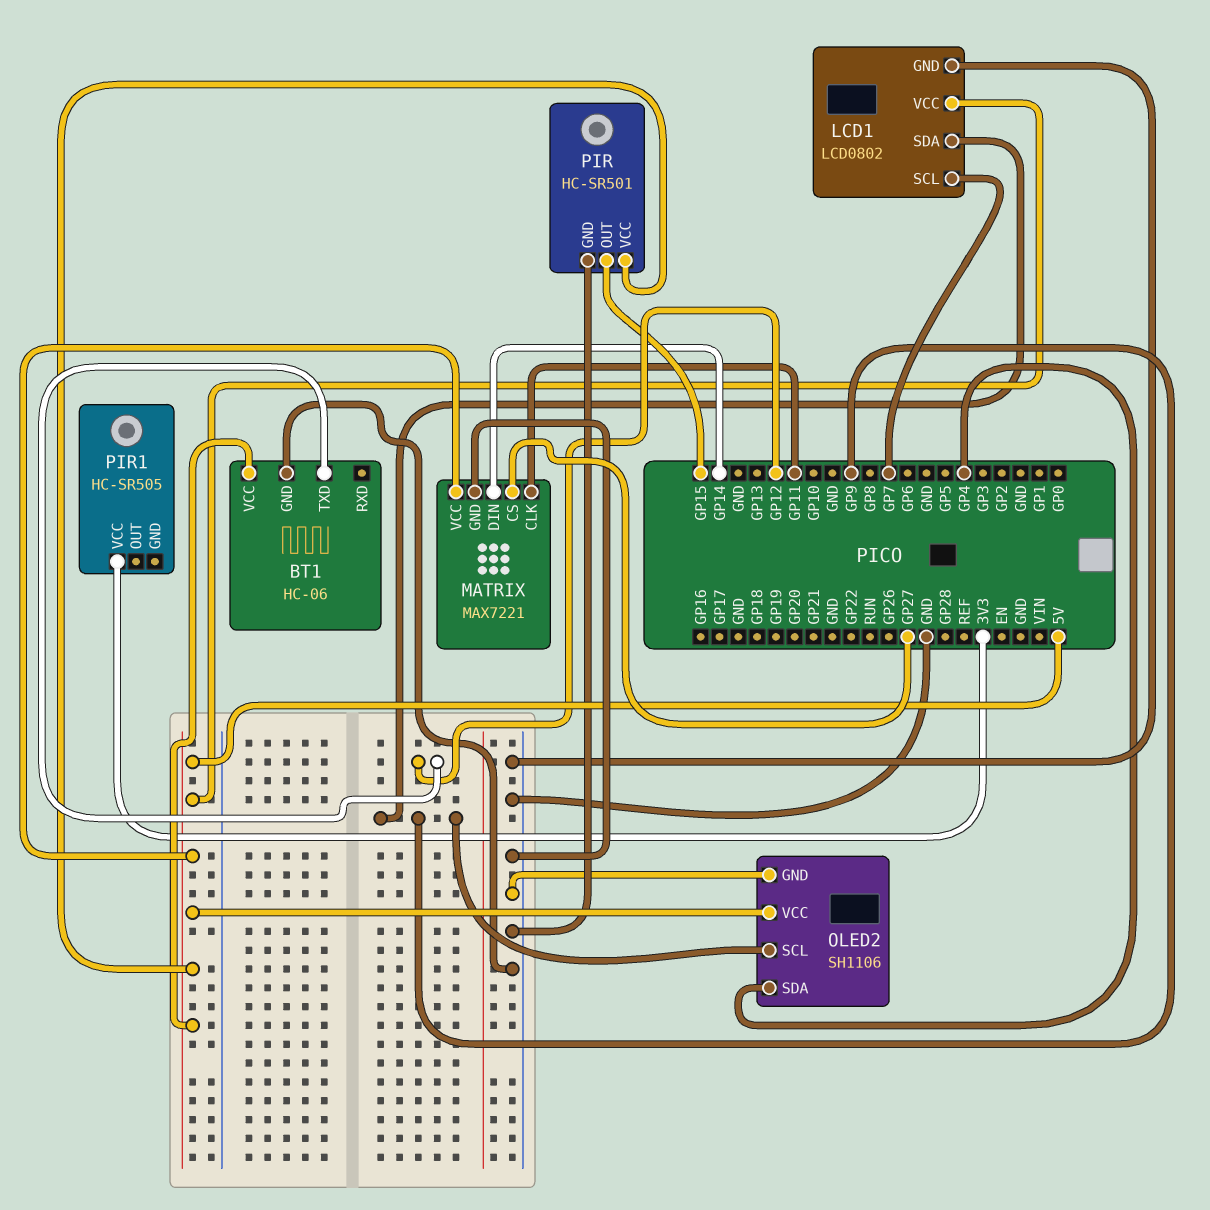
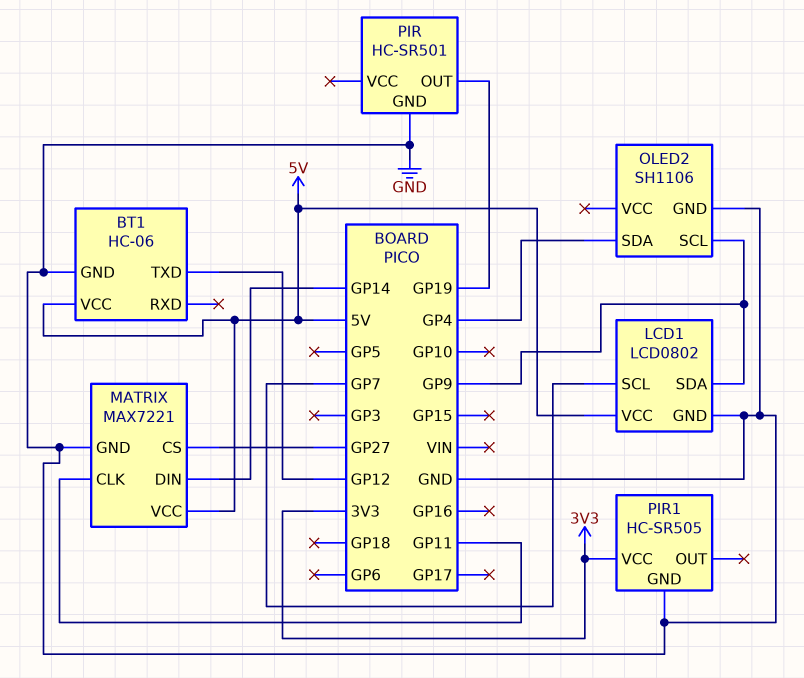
OLED2 pin VCC: 5V -> none
PIR pin OUT: GP15 -> GP19
PIR pin VCC: 5V -> none
PIR1 pin GND: none -> GND

